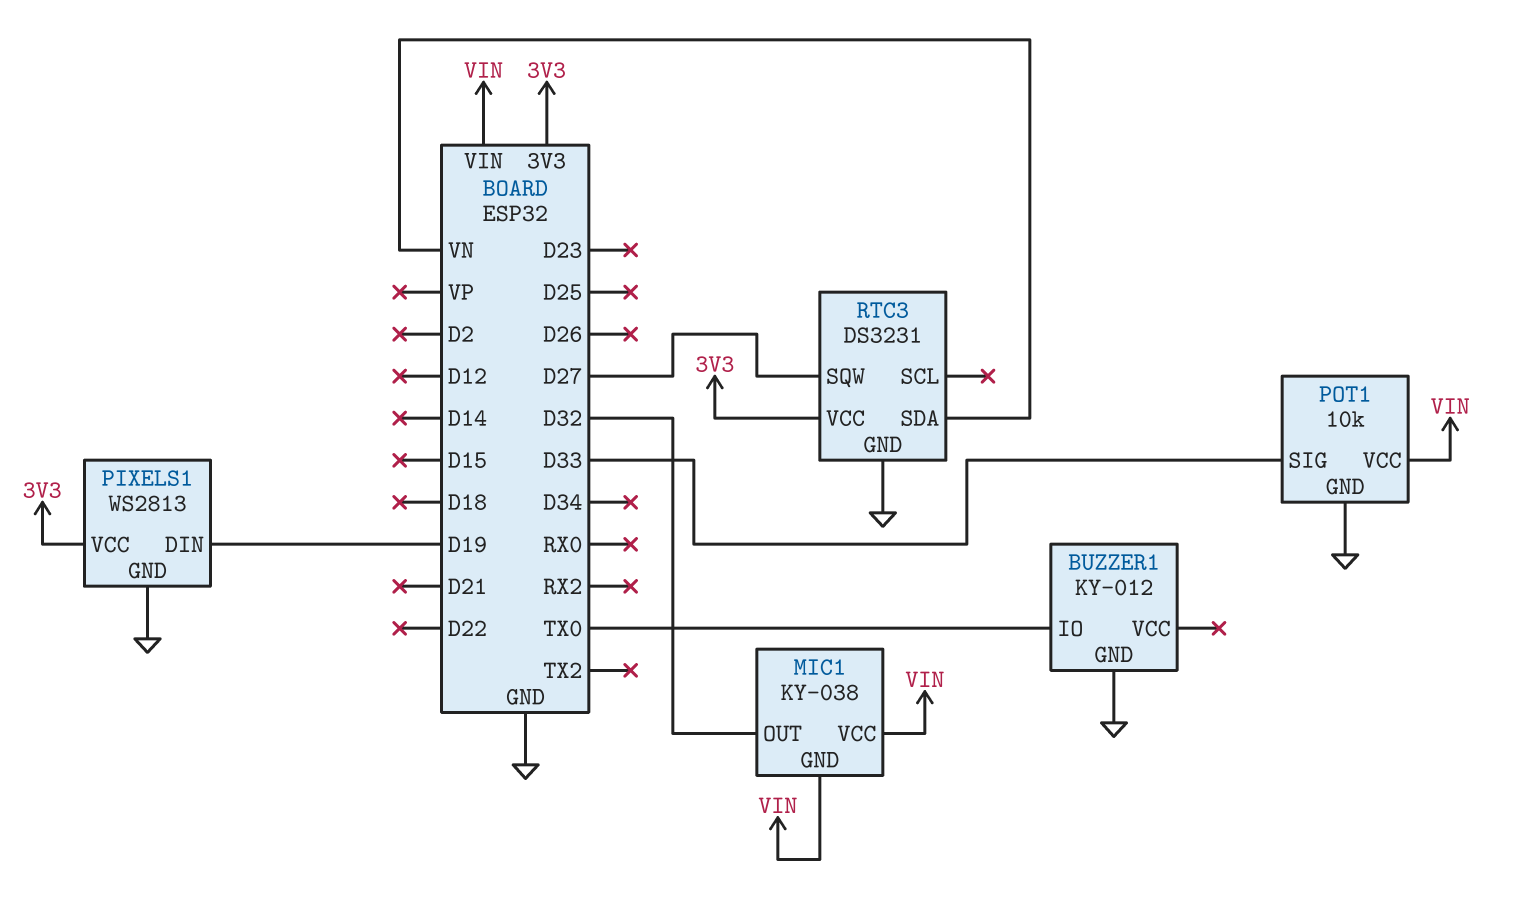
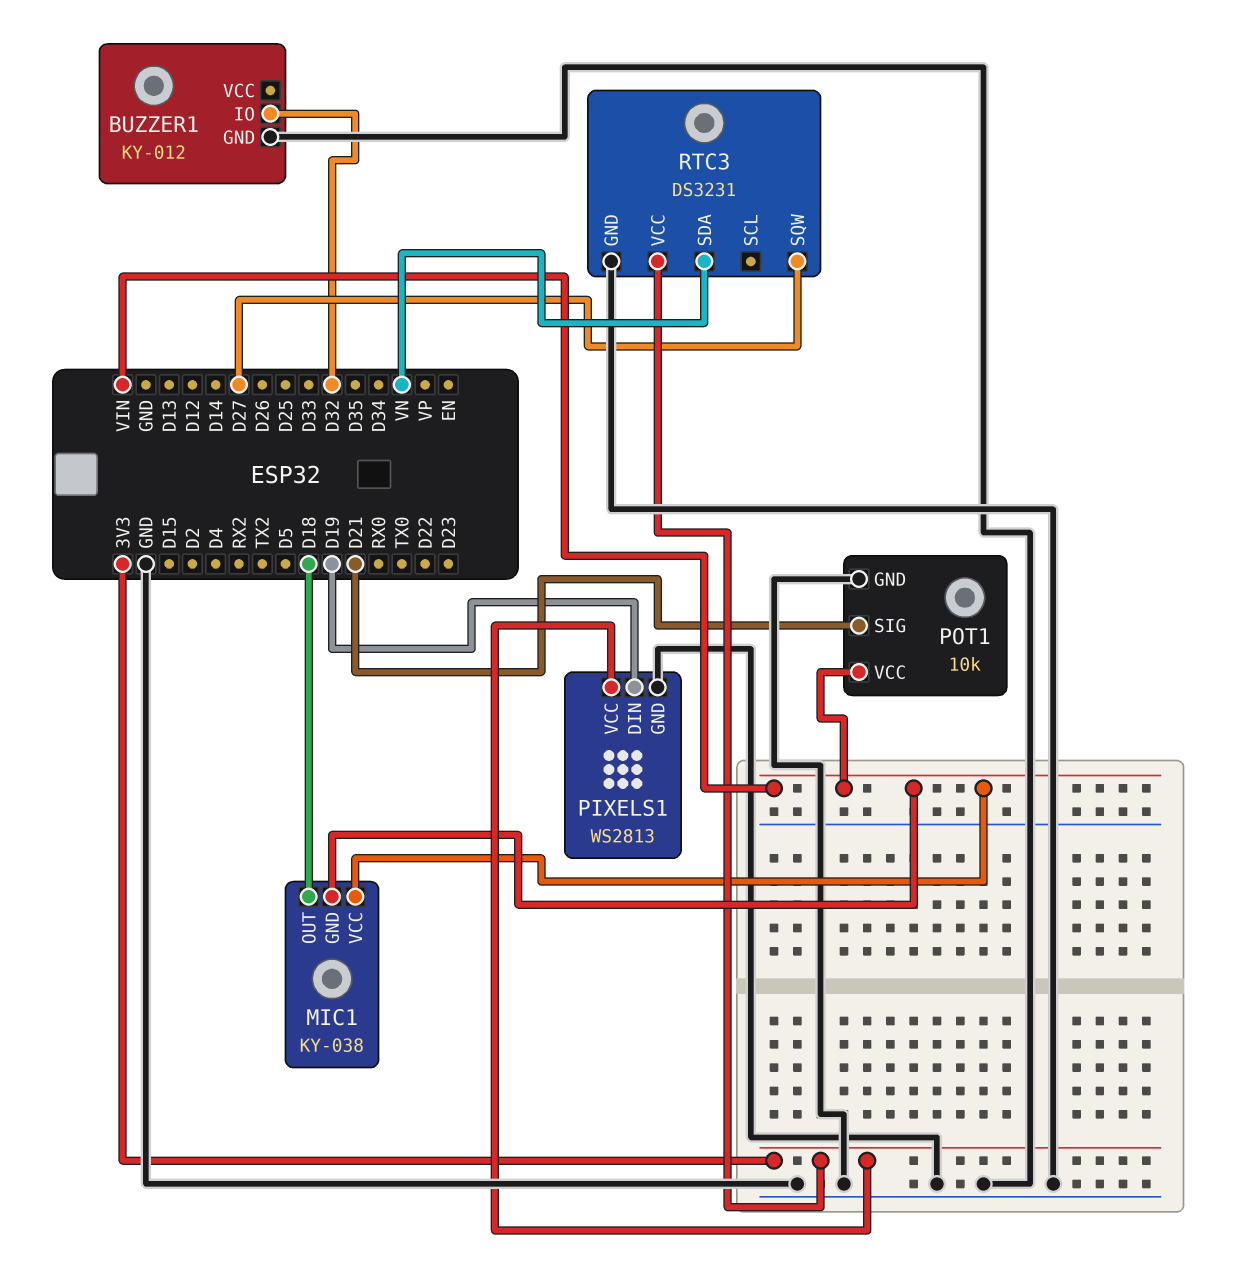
BUZZER1 pin IO: TX0 -> D32
MIC1 pin OUT: D32 -> D18
POT1 pin SIG: D33 -> D21

